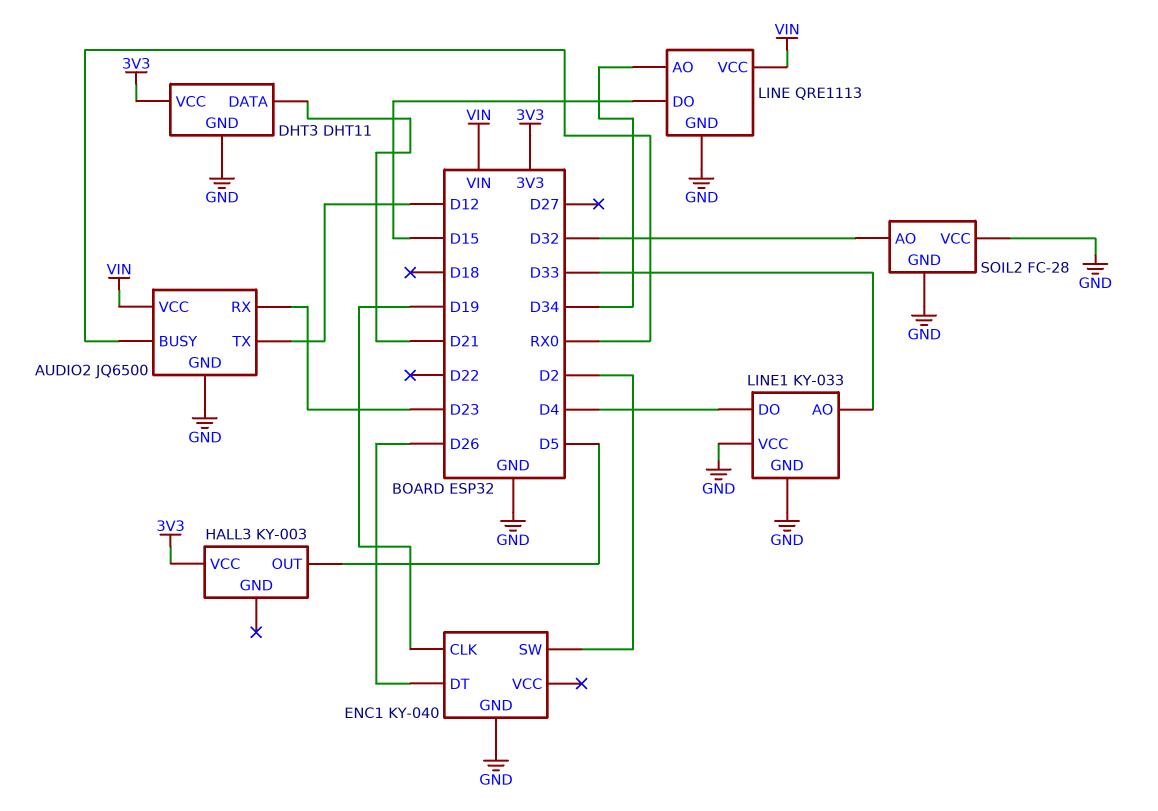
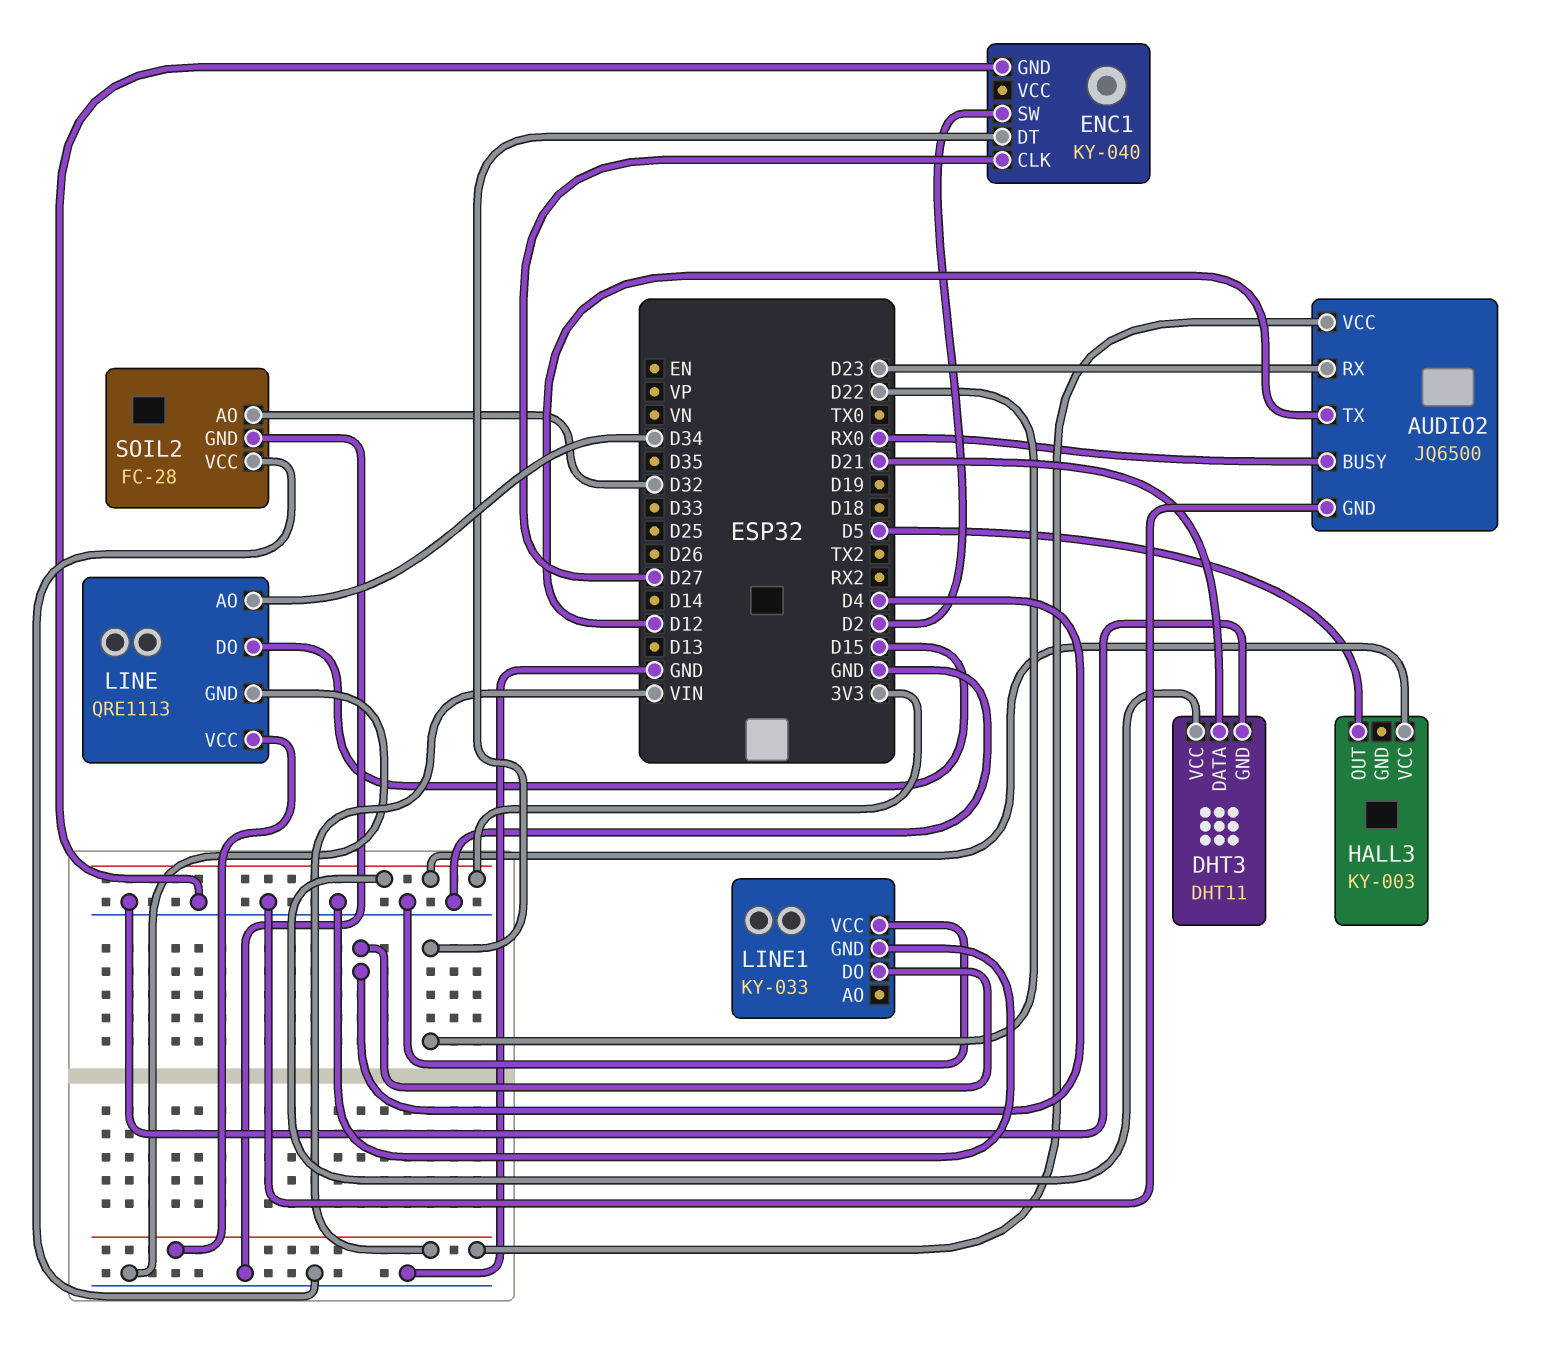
ENC1 pin CLK: D19 -> D27
ENC1 pin DT: D26 -> D22
LINE1 pin AO: D33 -> none

